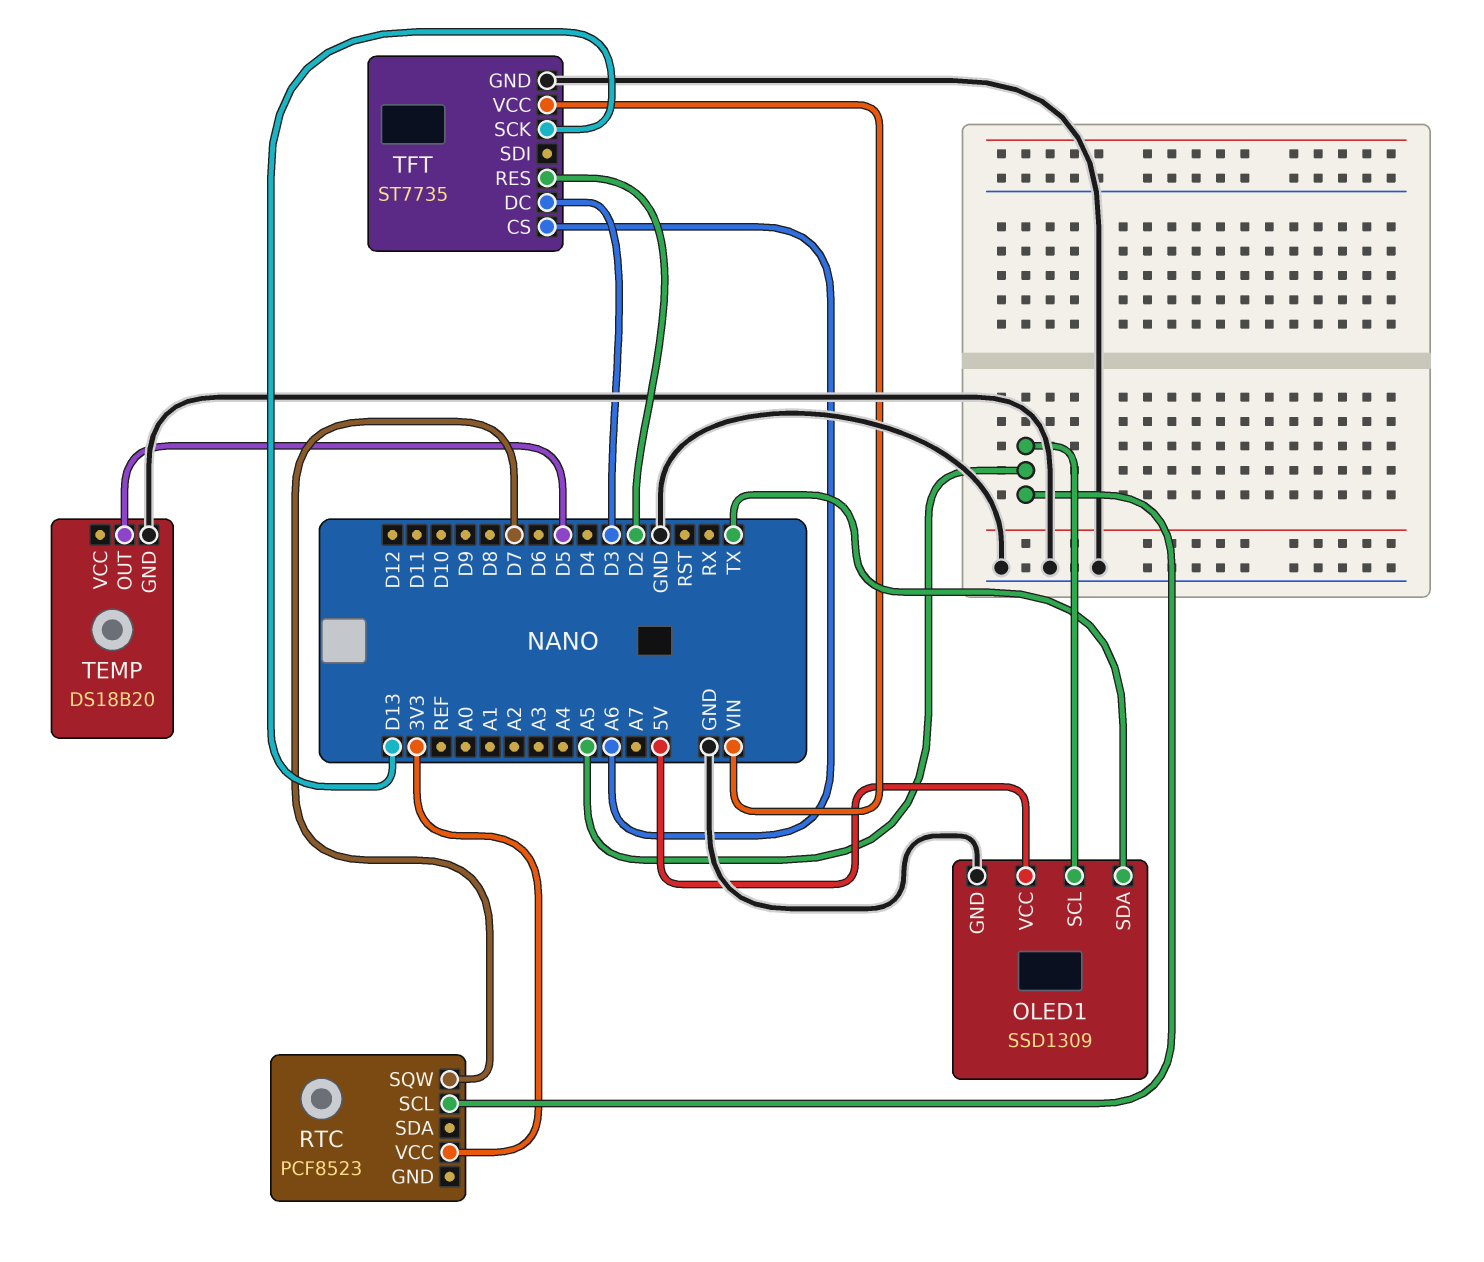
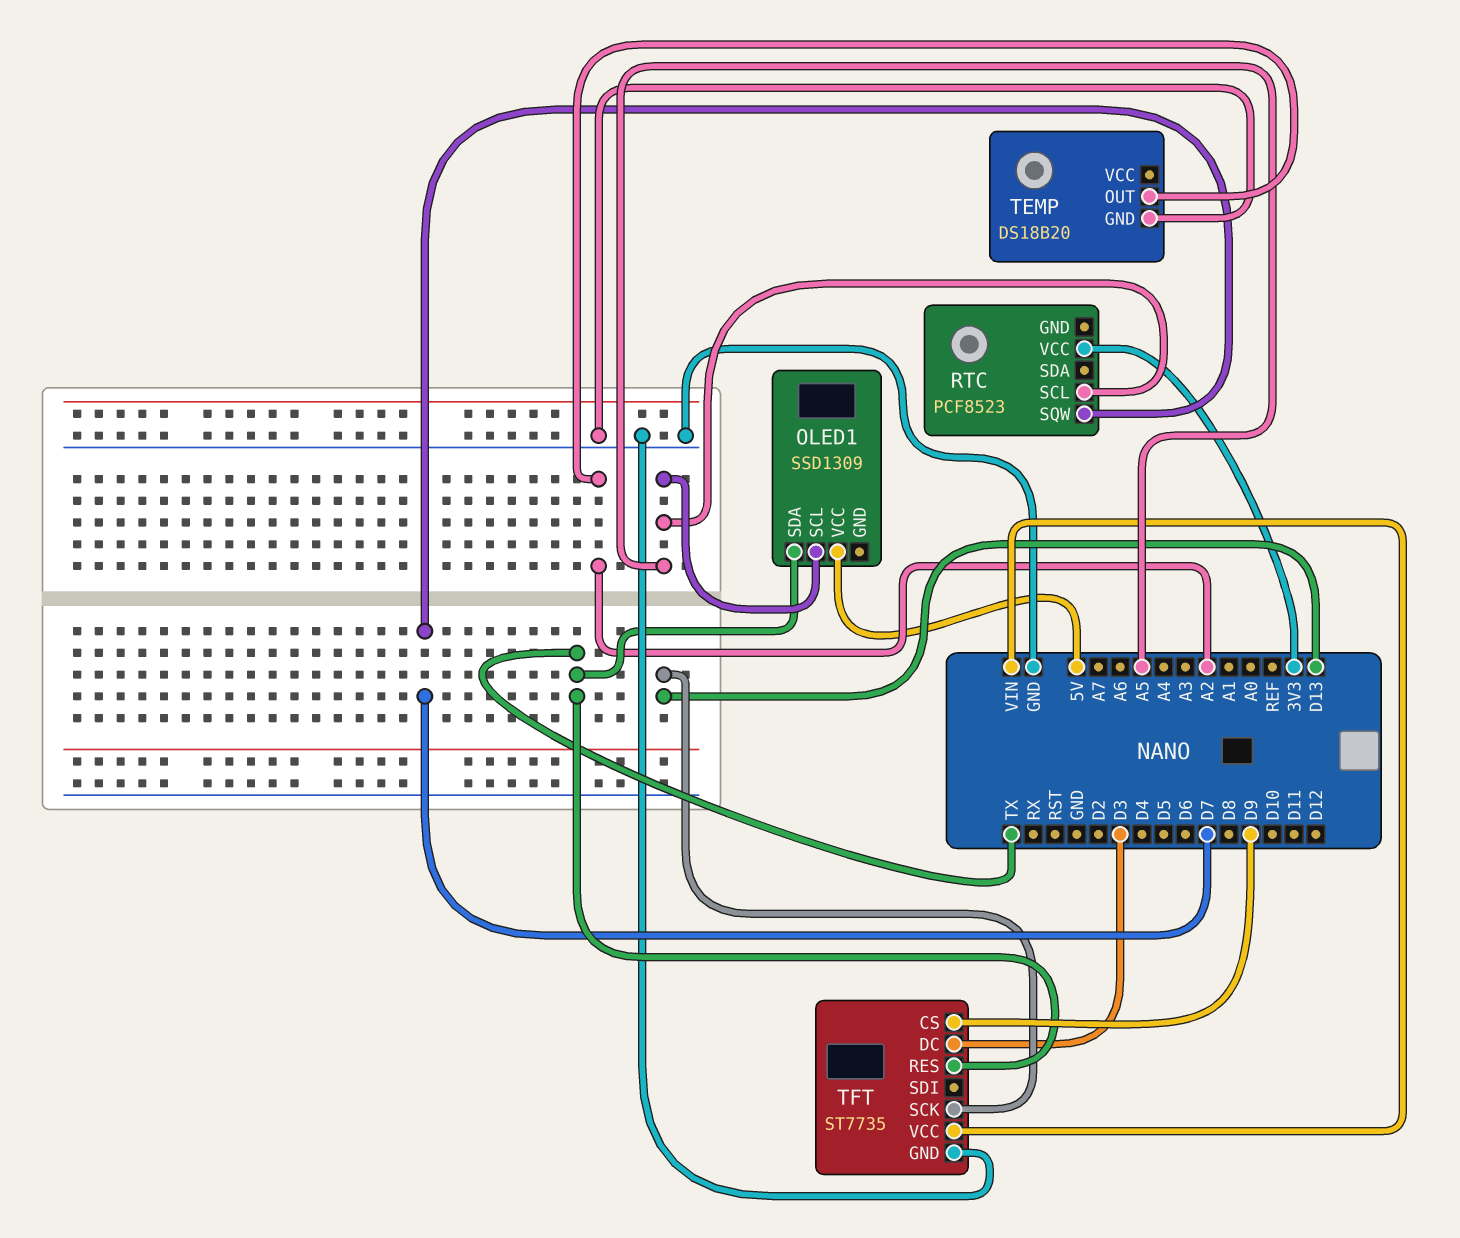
OLED1 pin GND: GND -> none
TEMP pin OUT: D5 -> A2
TFT pin CS: A6 -> D9
TFT pin RES: D2 -> TX

